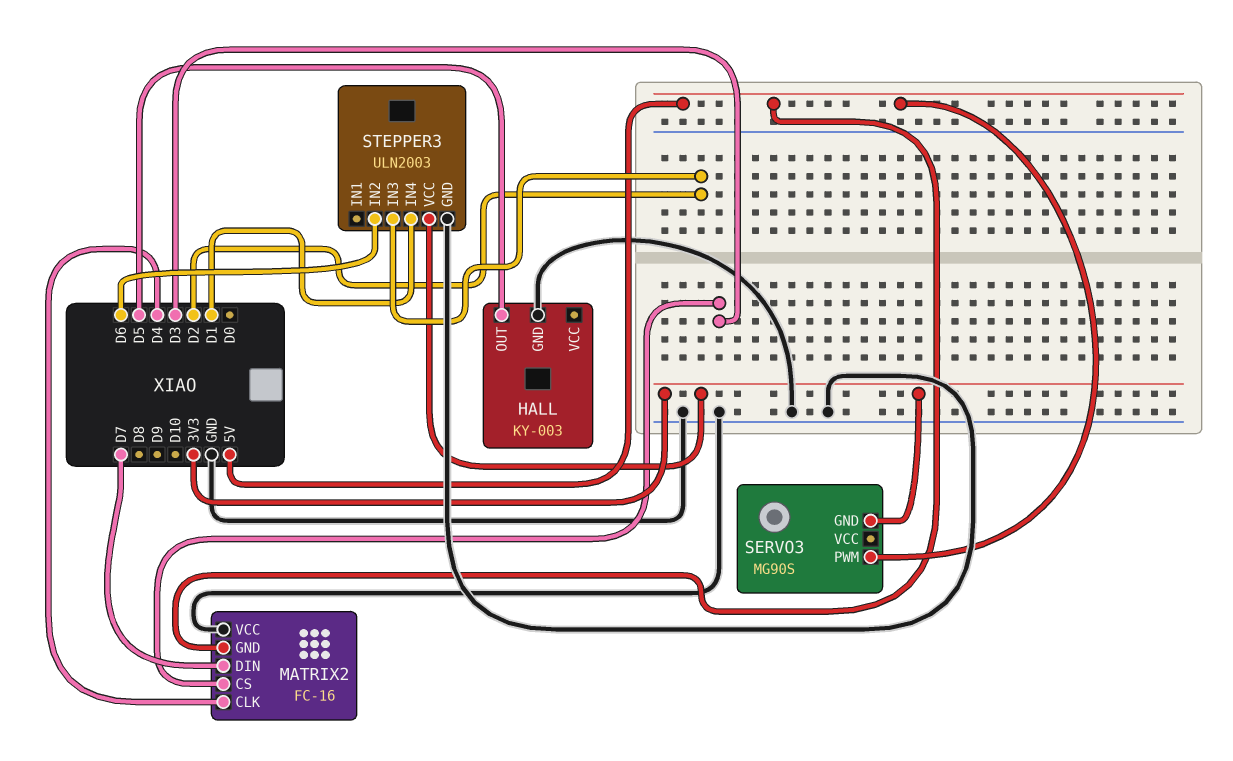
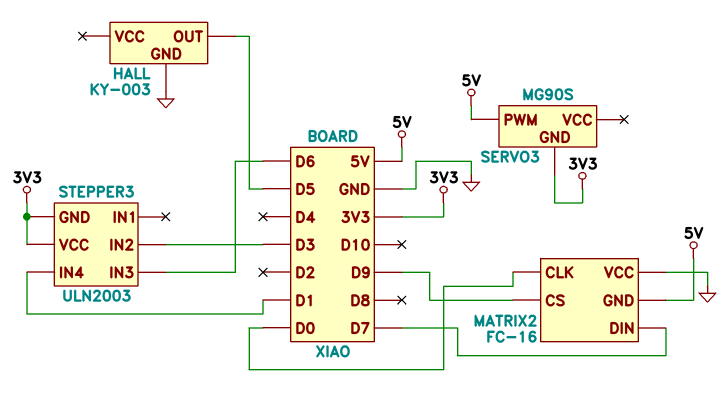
MATRIX2 pin CLK: D4 -> D0
MATRIX2 pin CS: D3 -> D9
STEPPER3 pin GND: GND -> 3V3
STEPPER3 pin IN2: D6 -> D3
STEPPER3 pin IN3: D2 -> D6

